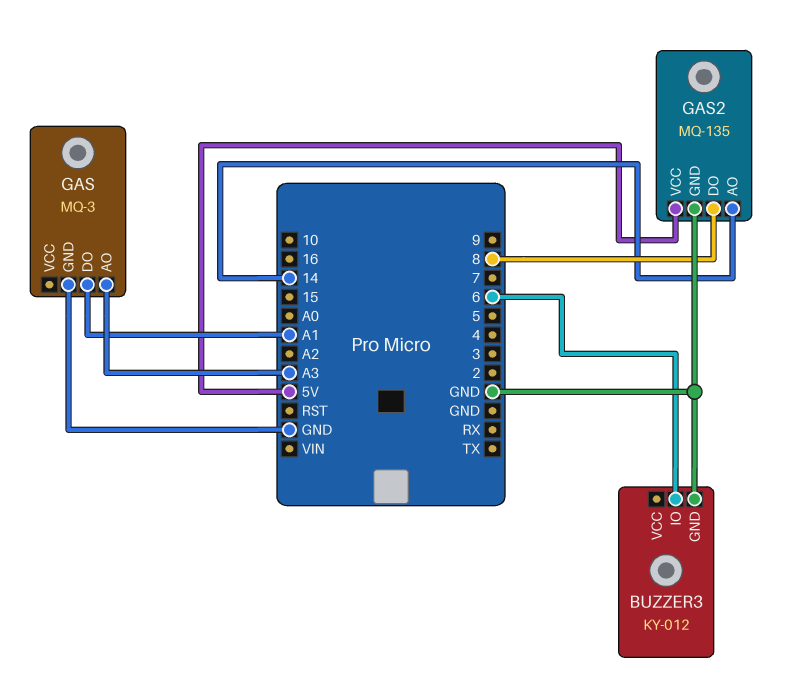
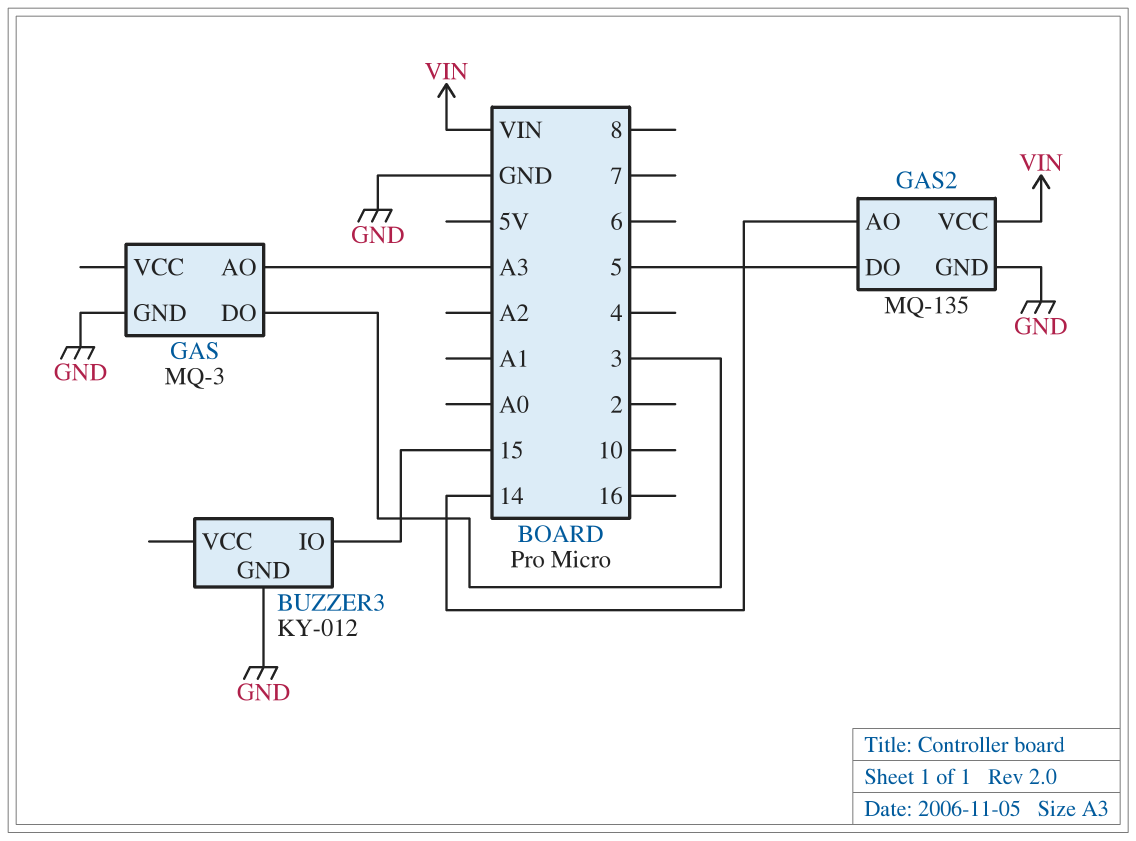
BUZZER3 pin IO: 6 -> 15
GAS pin DO: A1 -> 3
GAS2 pin DO: 8 -> 5
GAS2 pin VCC: 5V -> VIN

